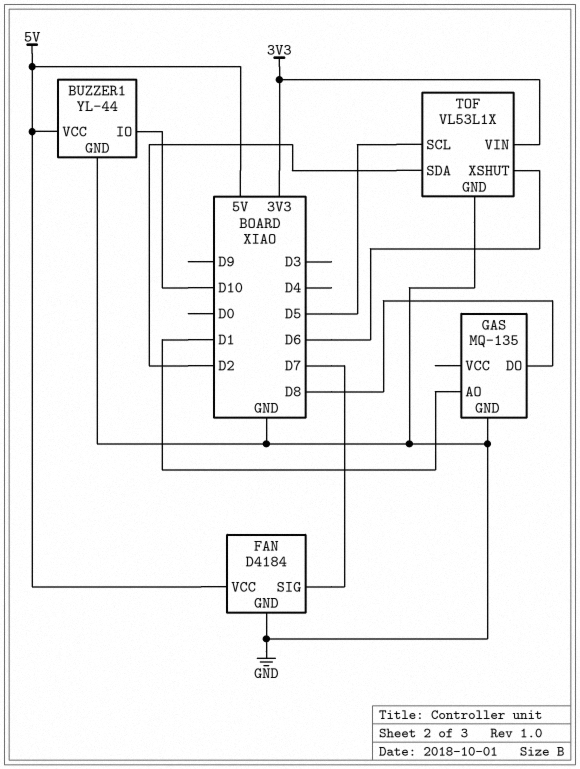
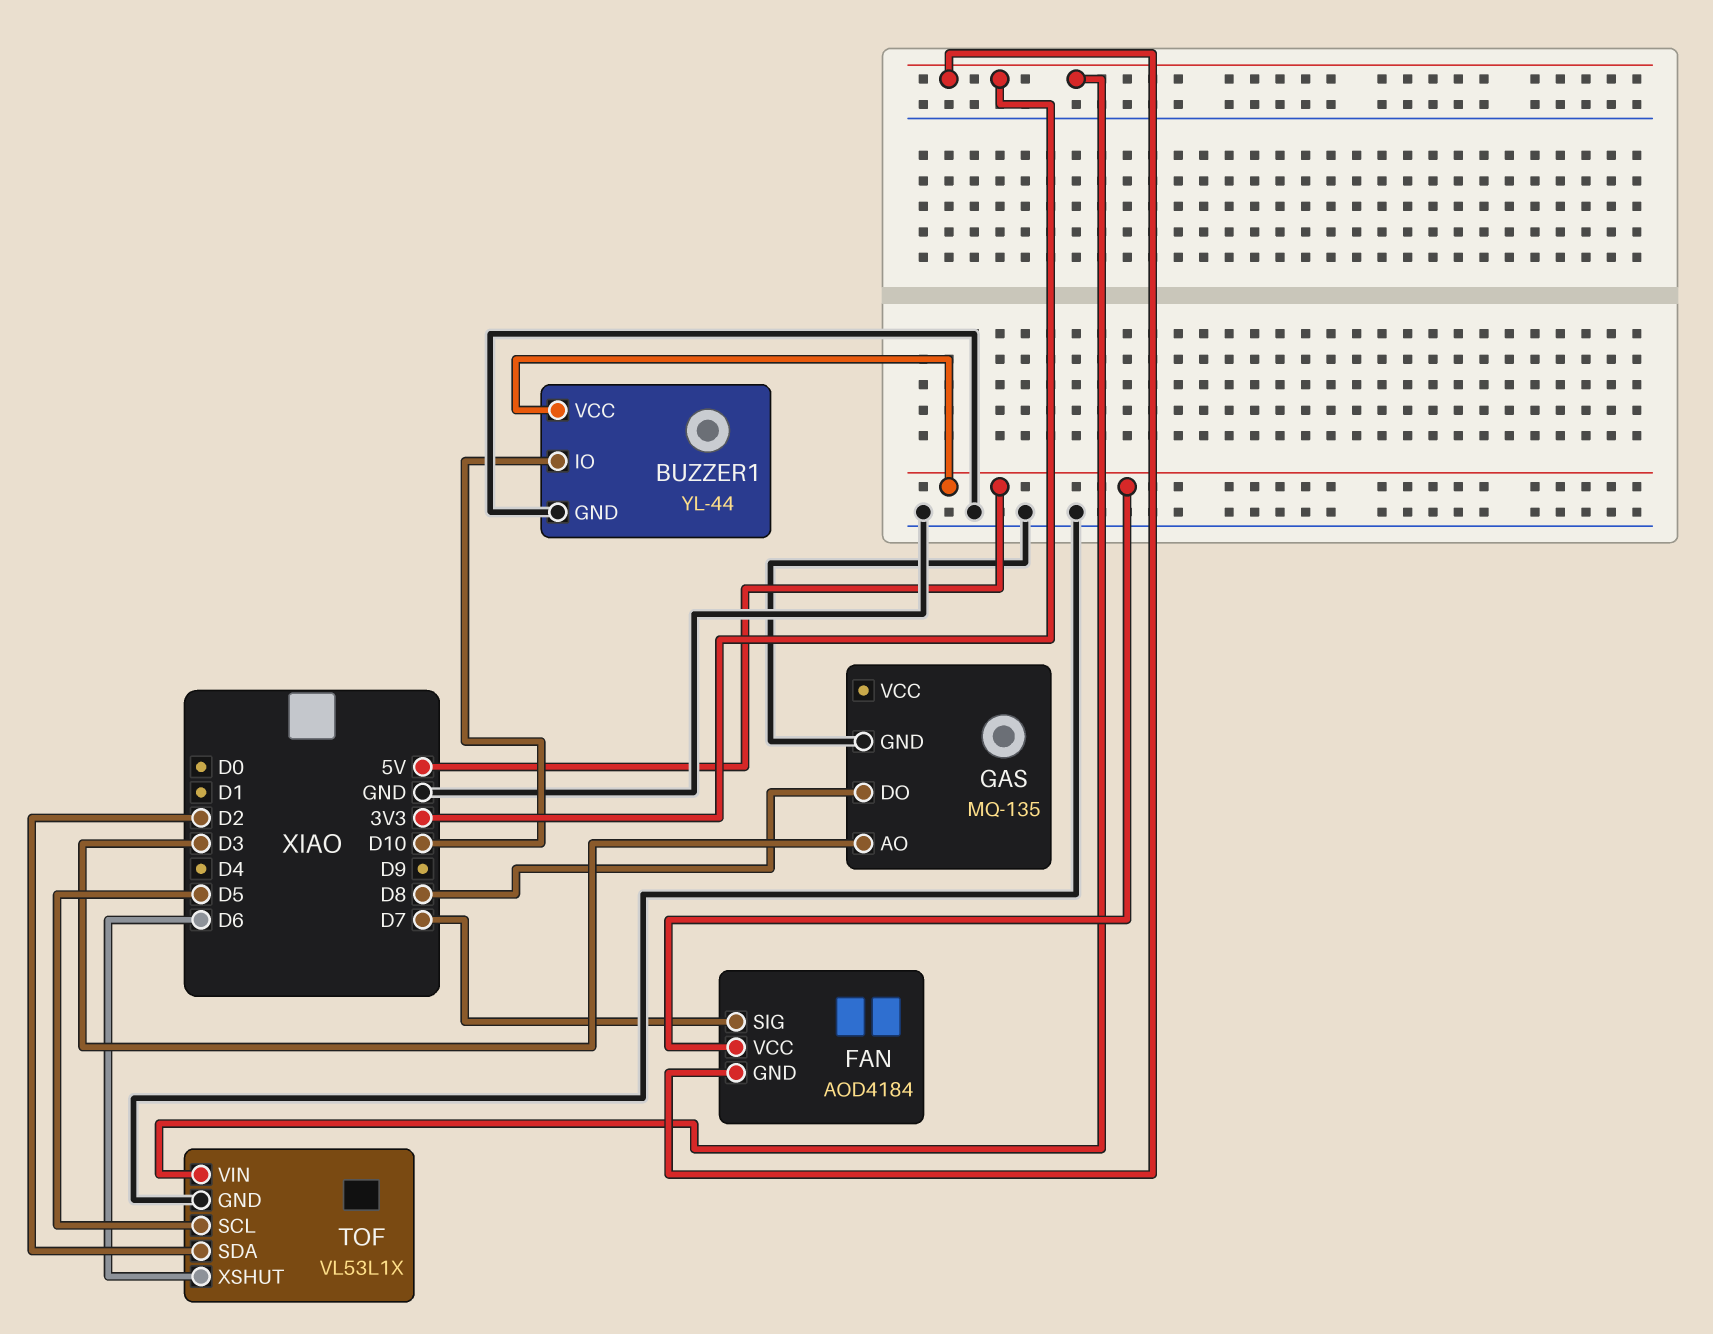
FAN: D4184 -> AOD4184
FAN pin GND: GND -> 3V3
GAS pin AO: D1 -> D3

